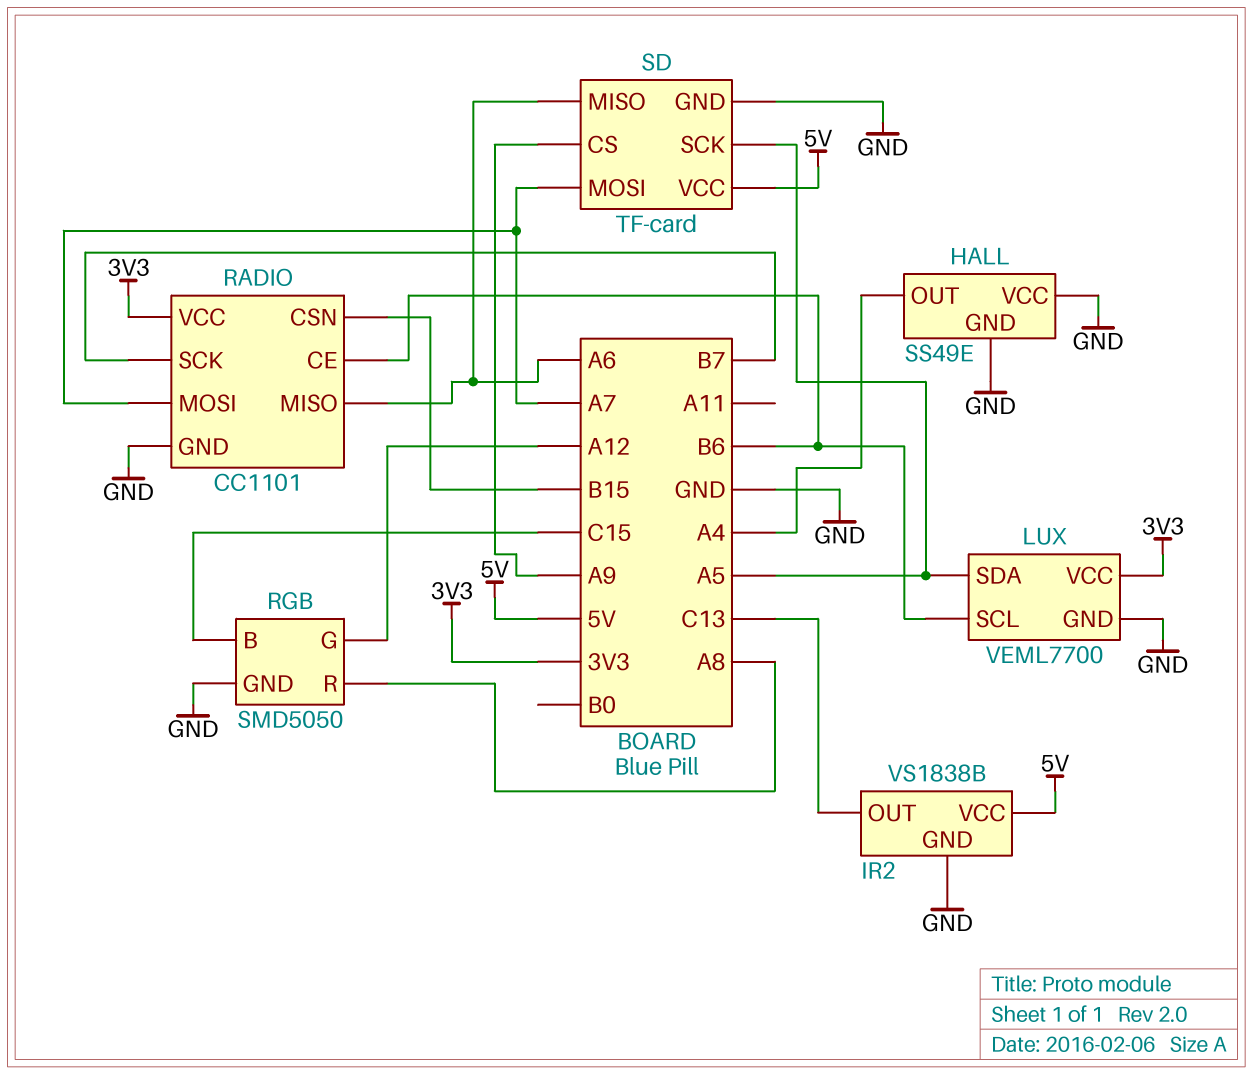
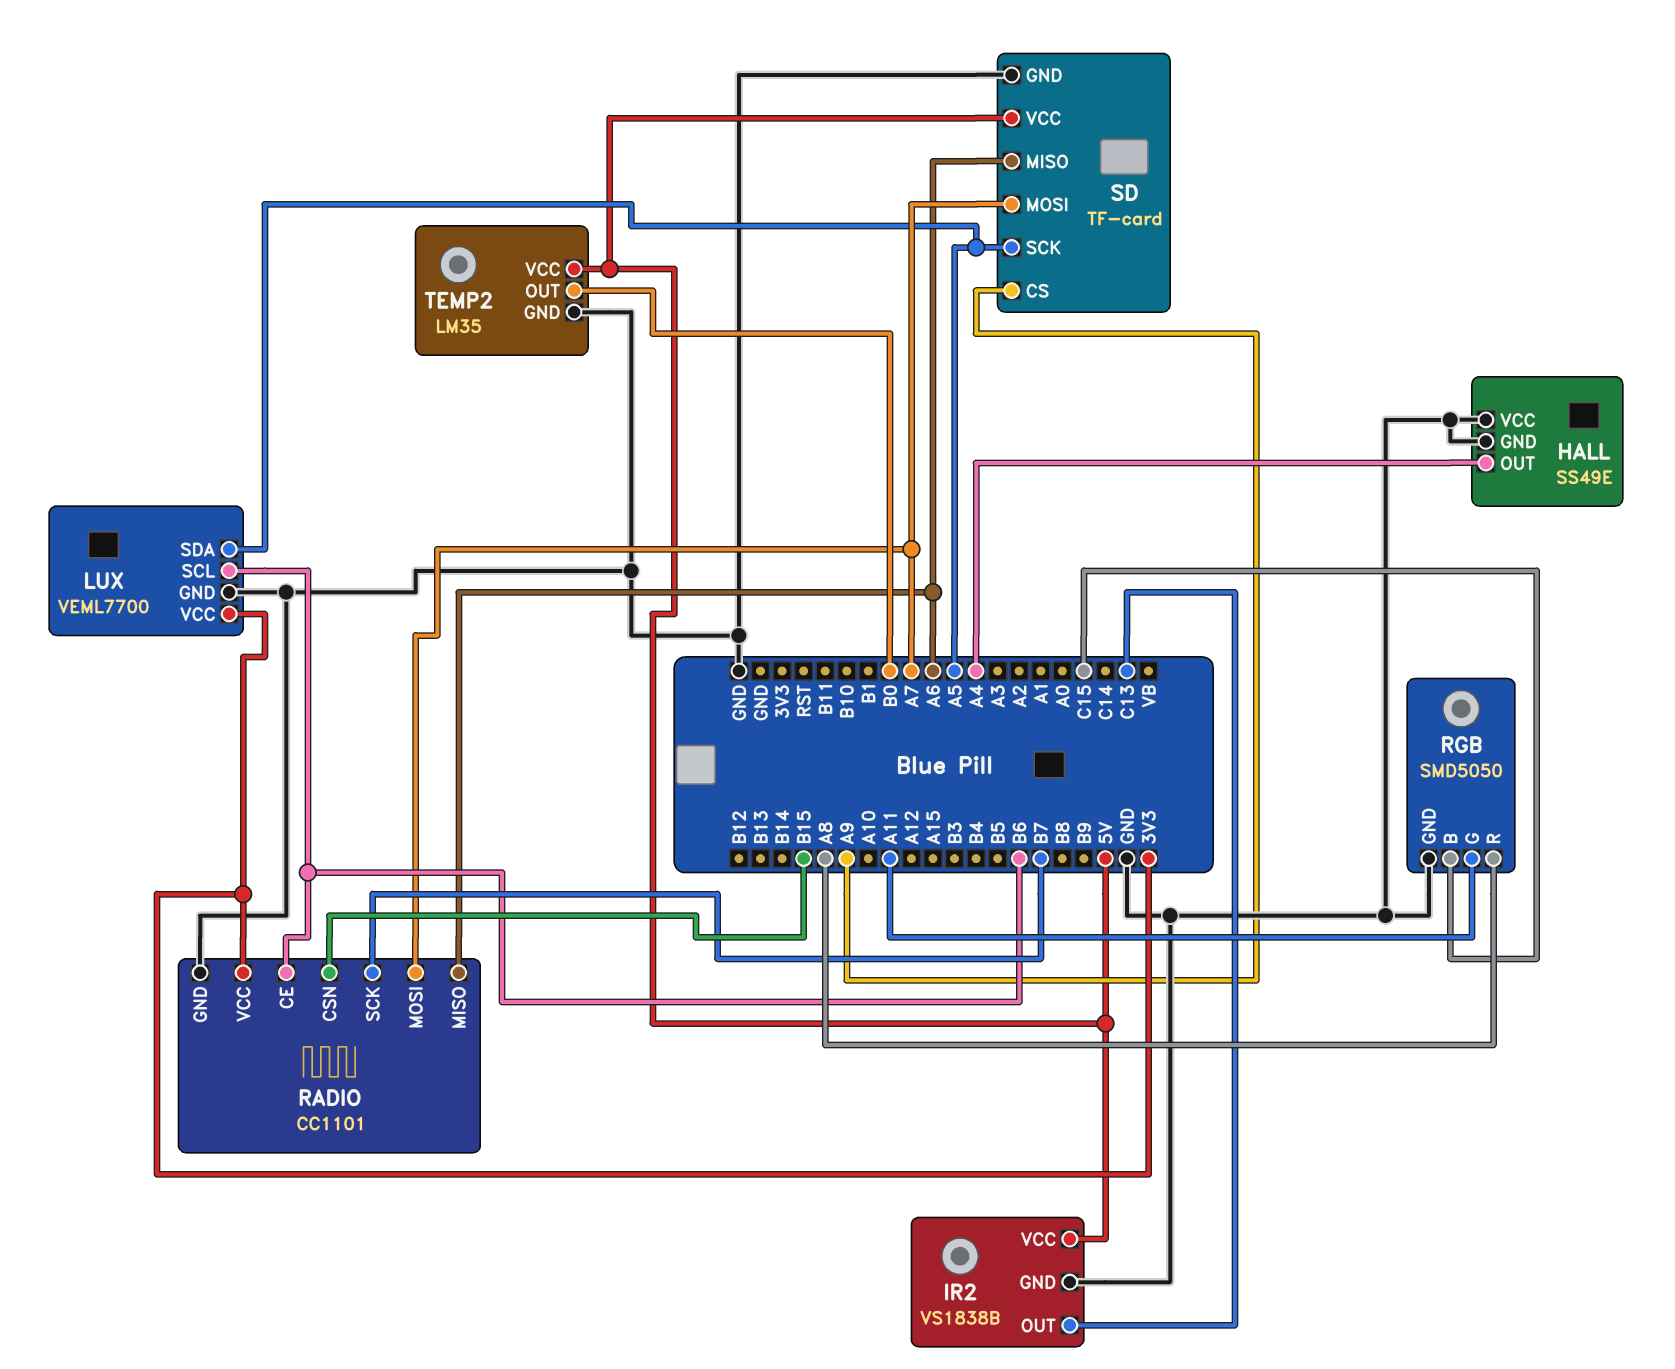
RGB pin G: A12 -> A11
TEMP2: none -> LM35
TEMP2 pin GND: none -> GND
TEMP2 pin OUT: none -> B0
TEMP2 pin VCC: none -> 5V

